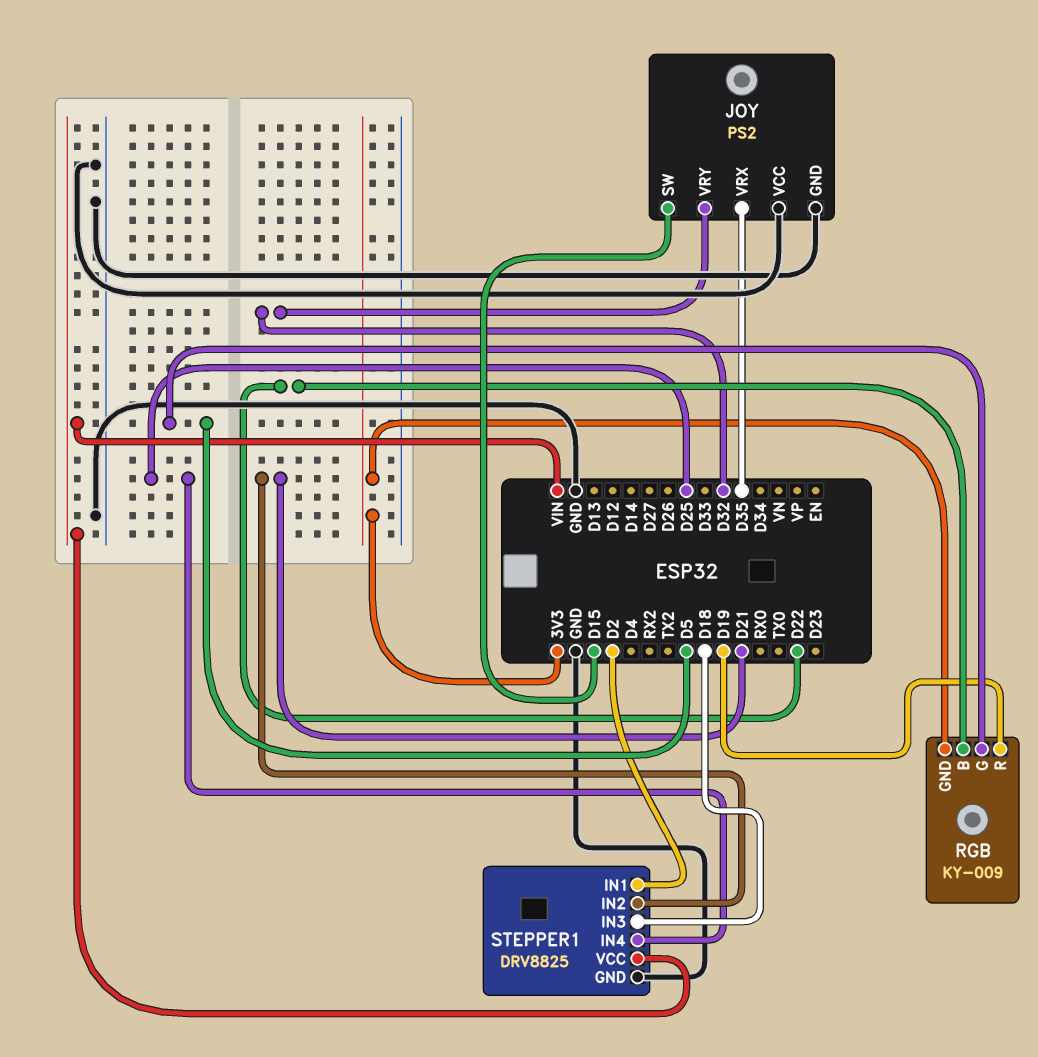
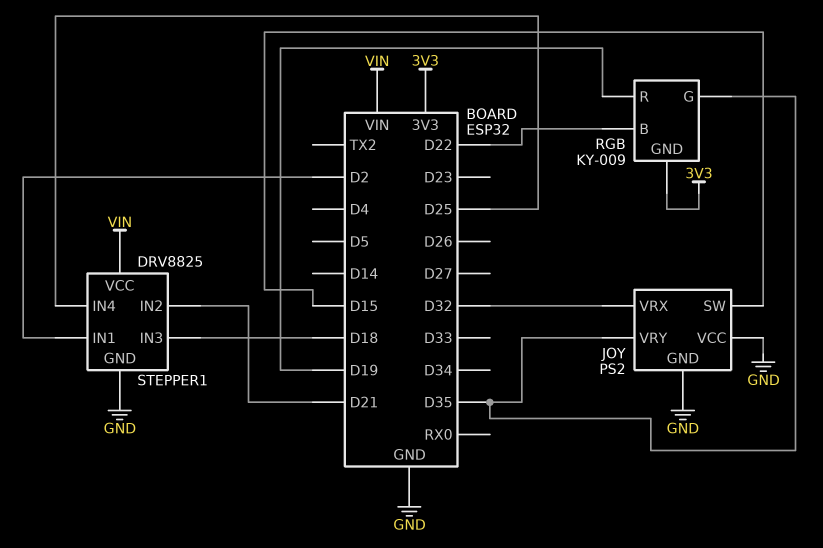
JOY pin VRX: D35 -> D32
JOY pin VRY: D32 -> D35
RGB pin G: D5 -> D35

